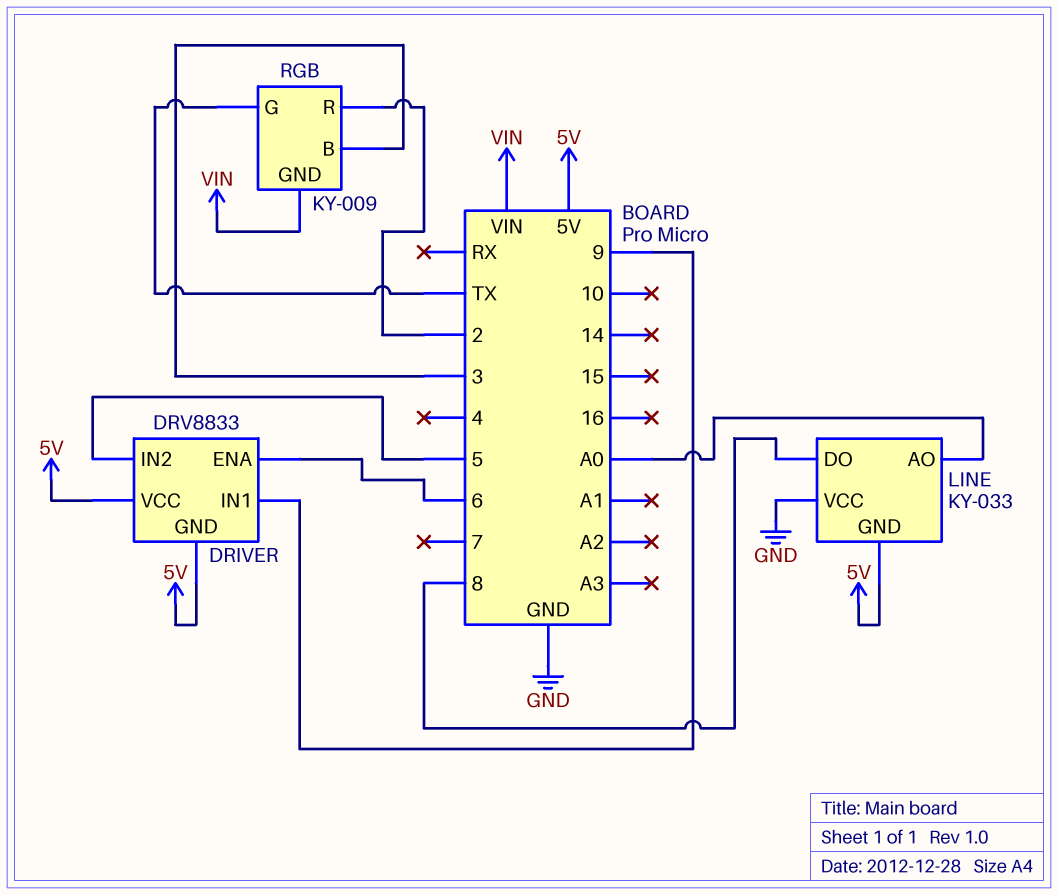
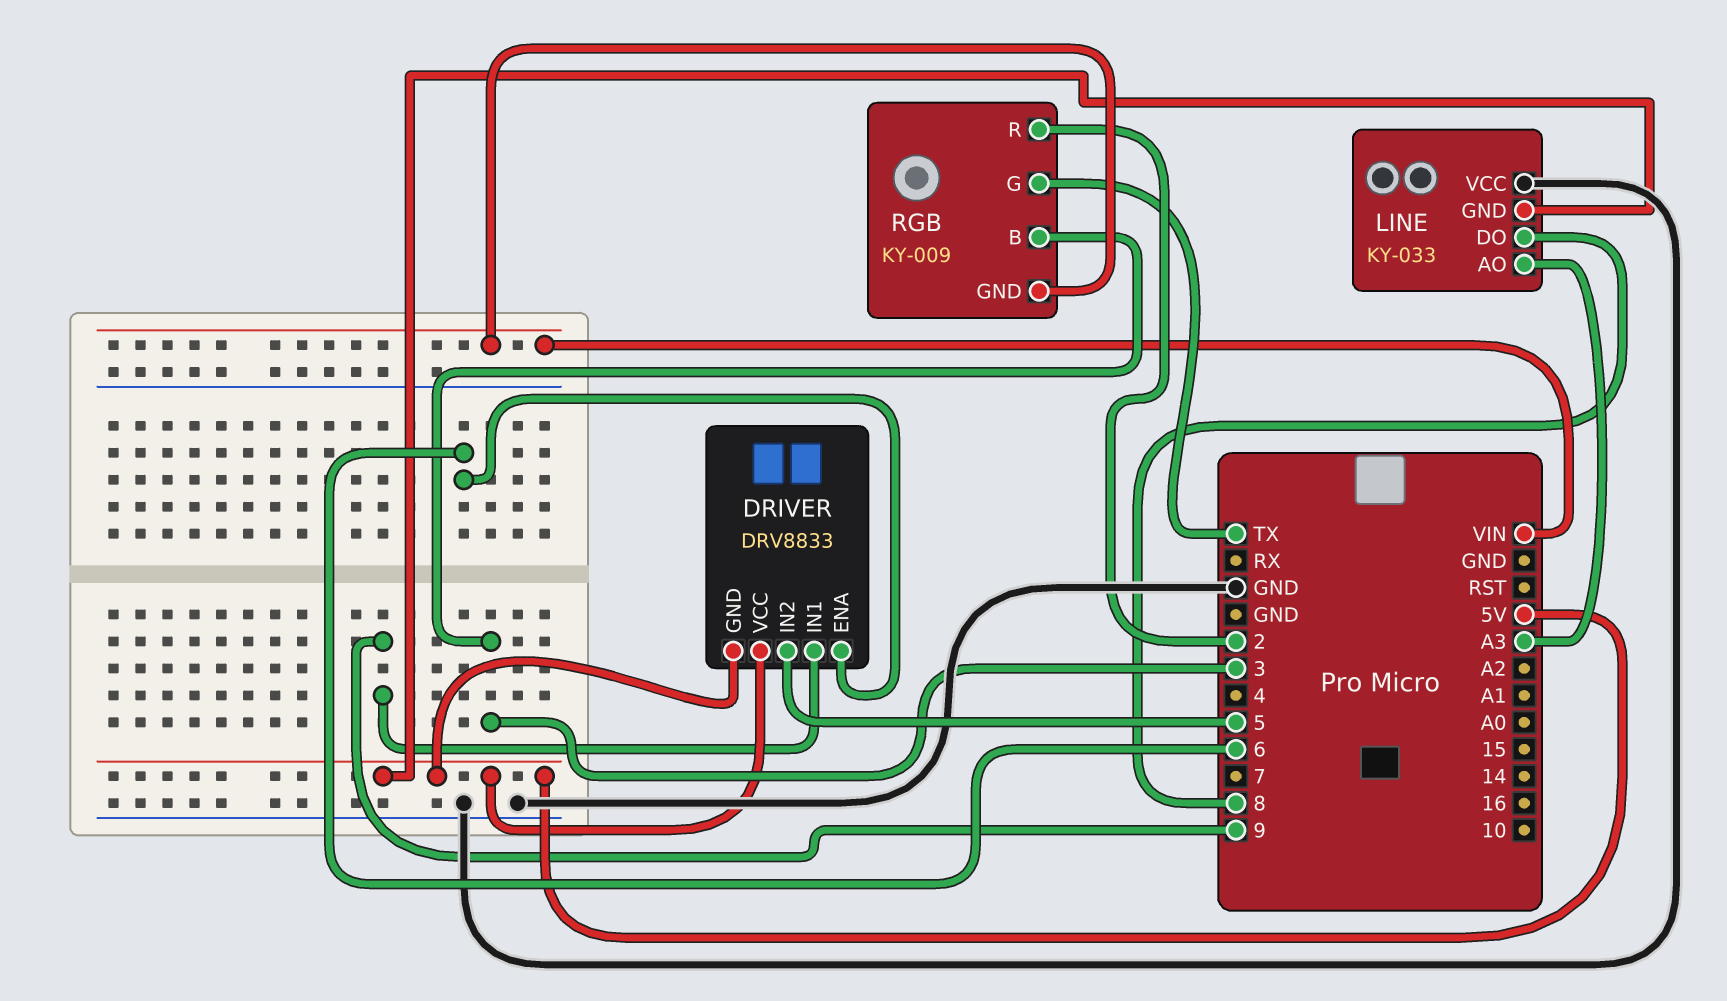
LINE pin AO: A0 -> A3

